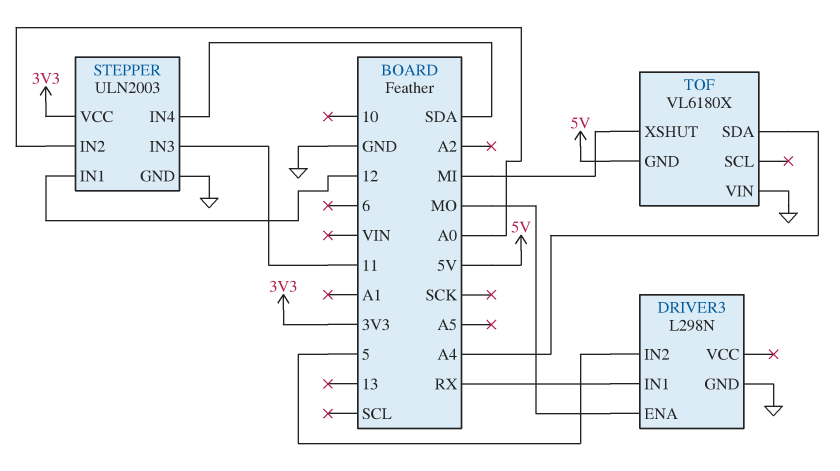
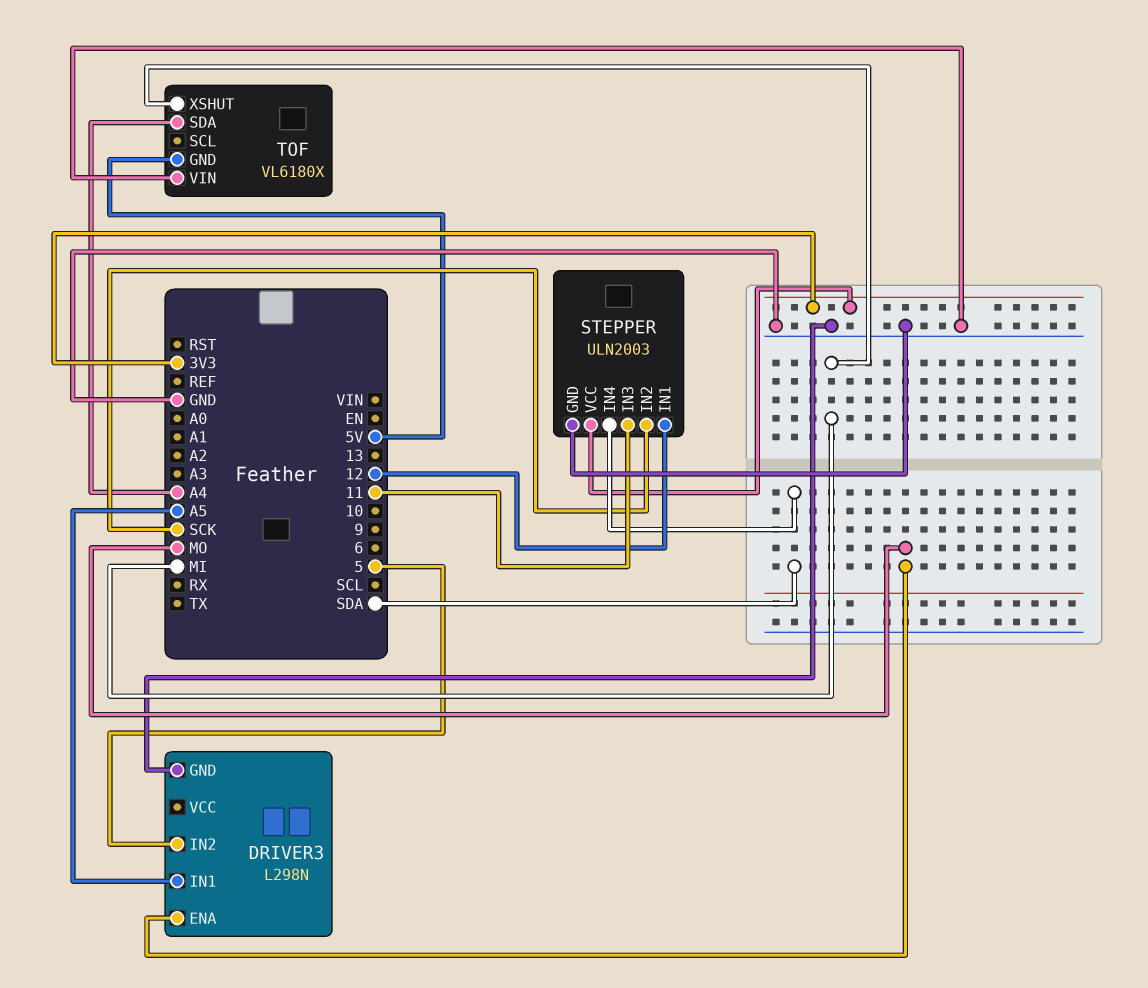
DRIVER3 pin IN1: RX -> A5
STEPPER pin IN2: A0 -> SCK

